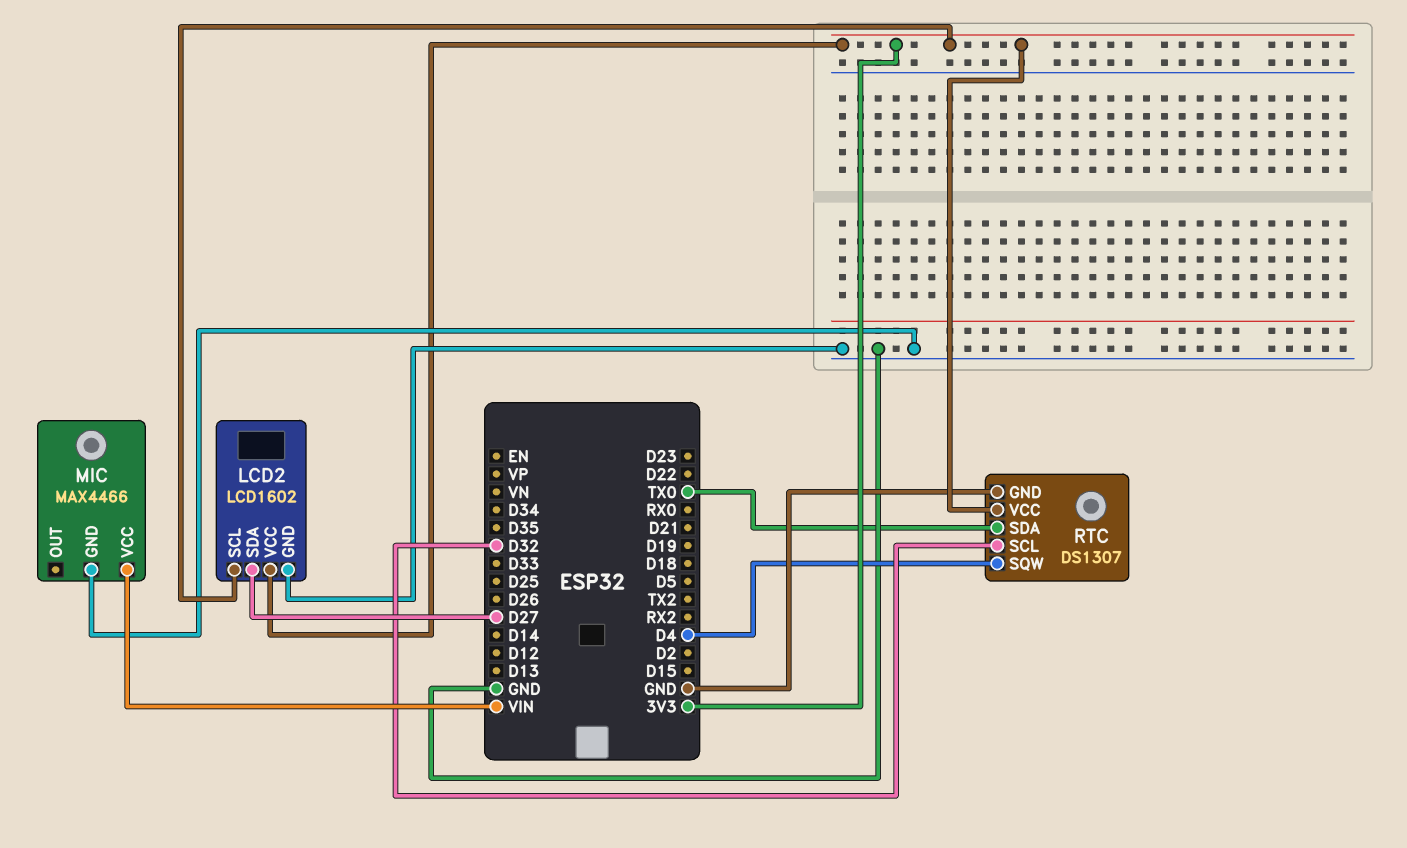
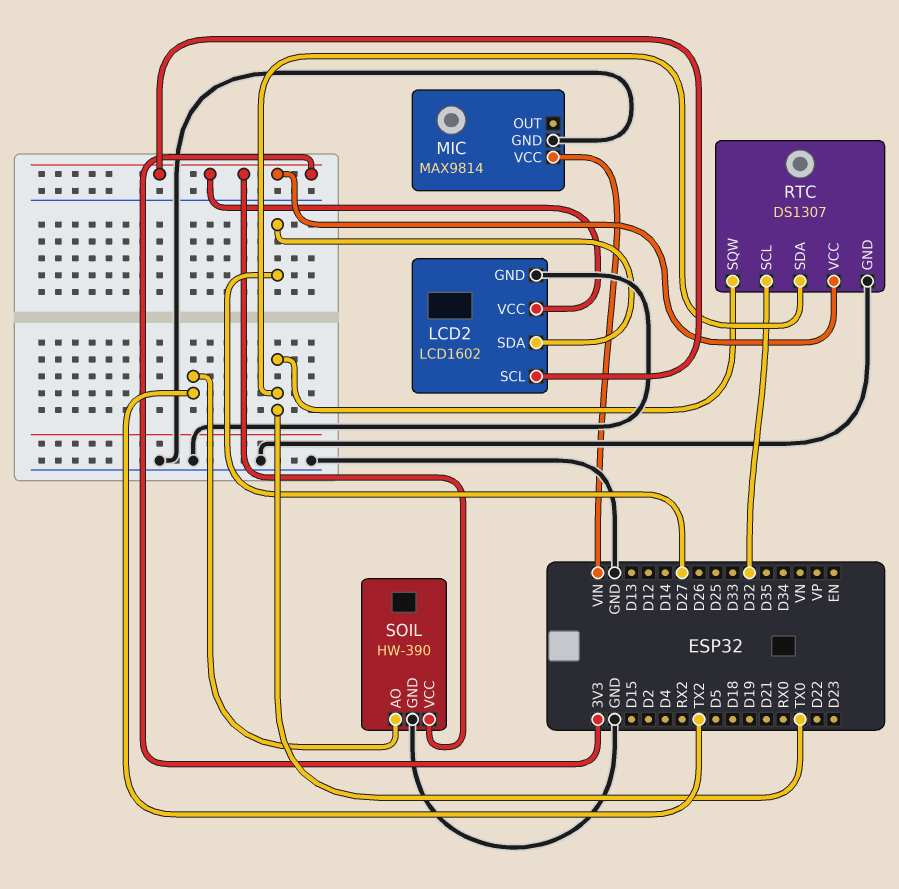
MIC: MAX4466 -> MAX9814
RTC pin SQW: D4 -> TX0
SOIL: none -> HW-390
SOIL pin AO: none -> TX2
SOIL pin GND: none -> GND
SOIL pin VCC: none -> 3V3

